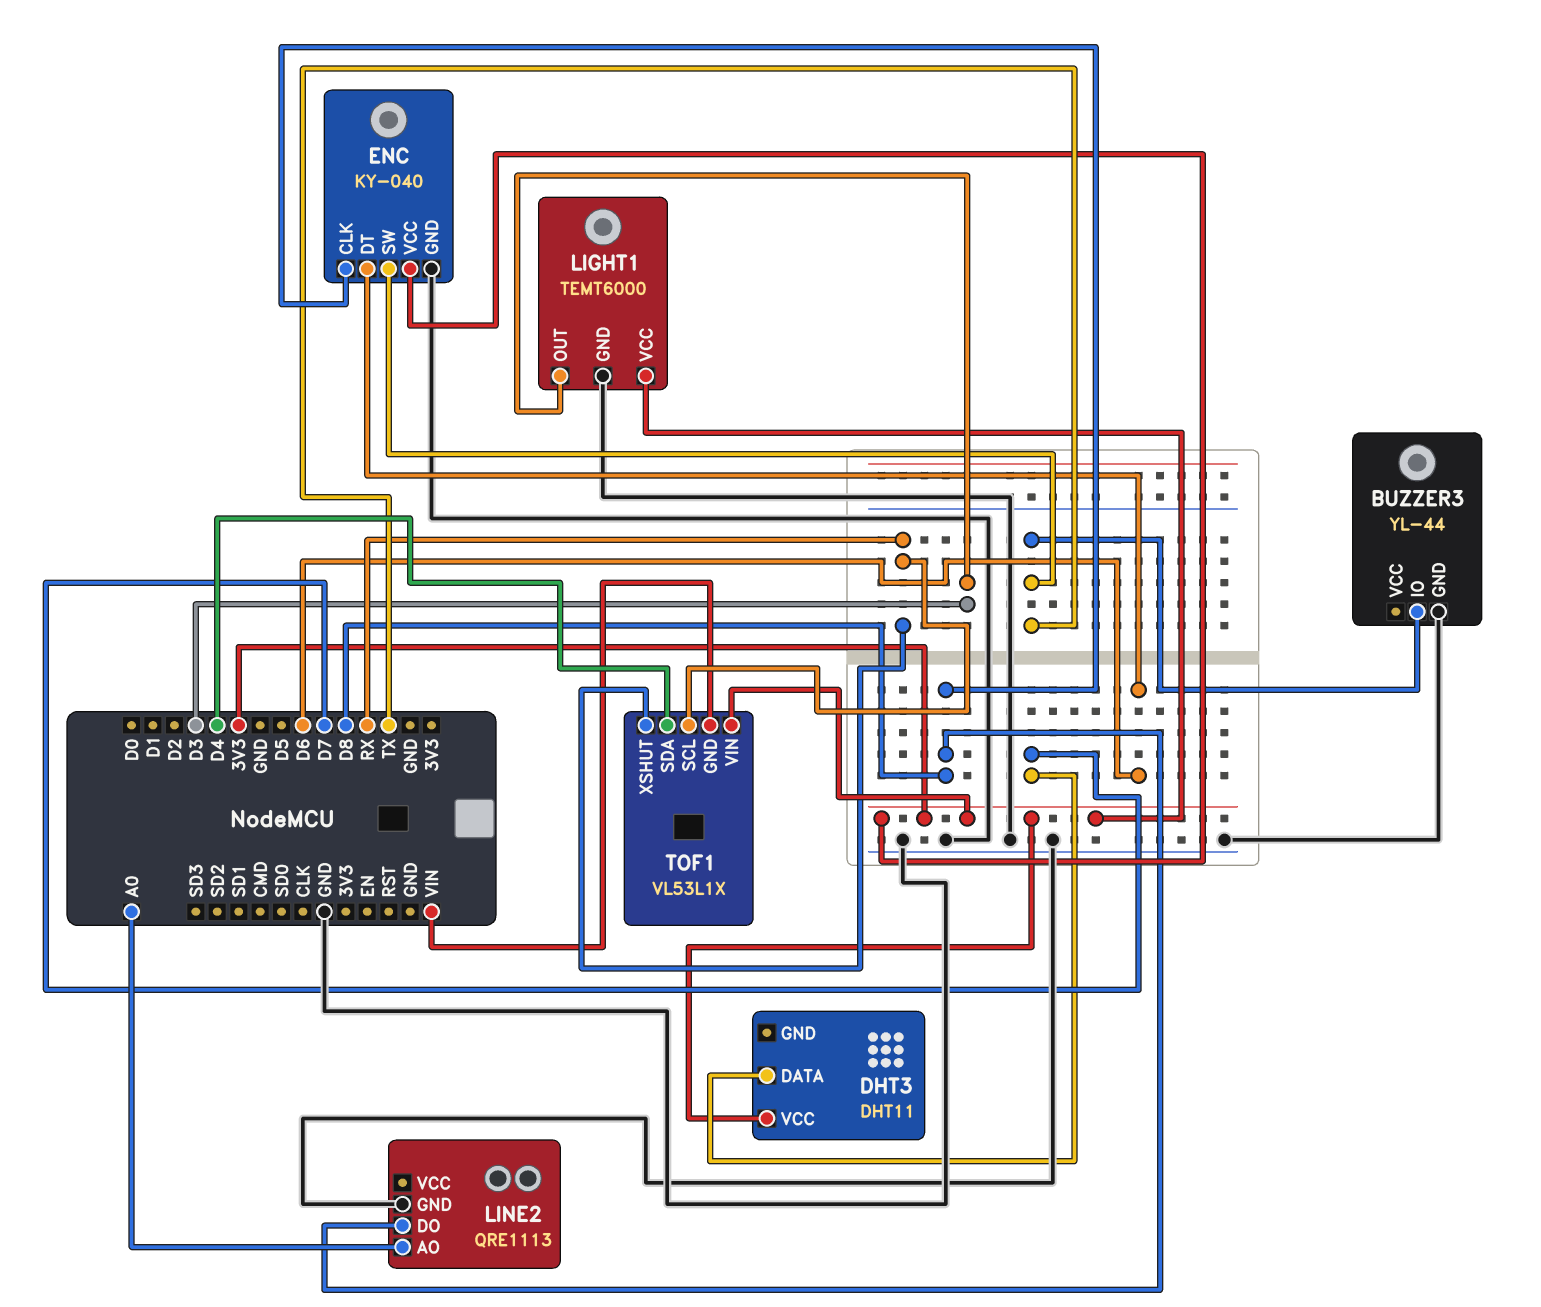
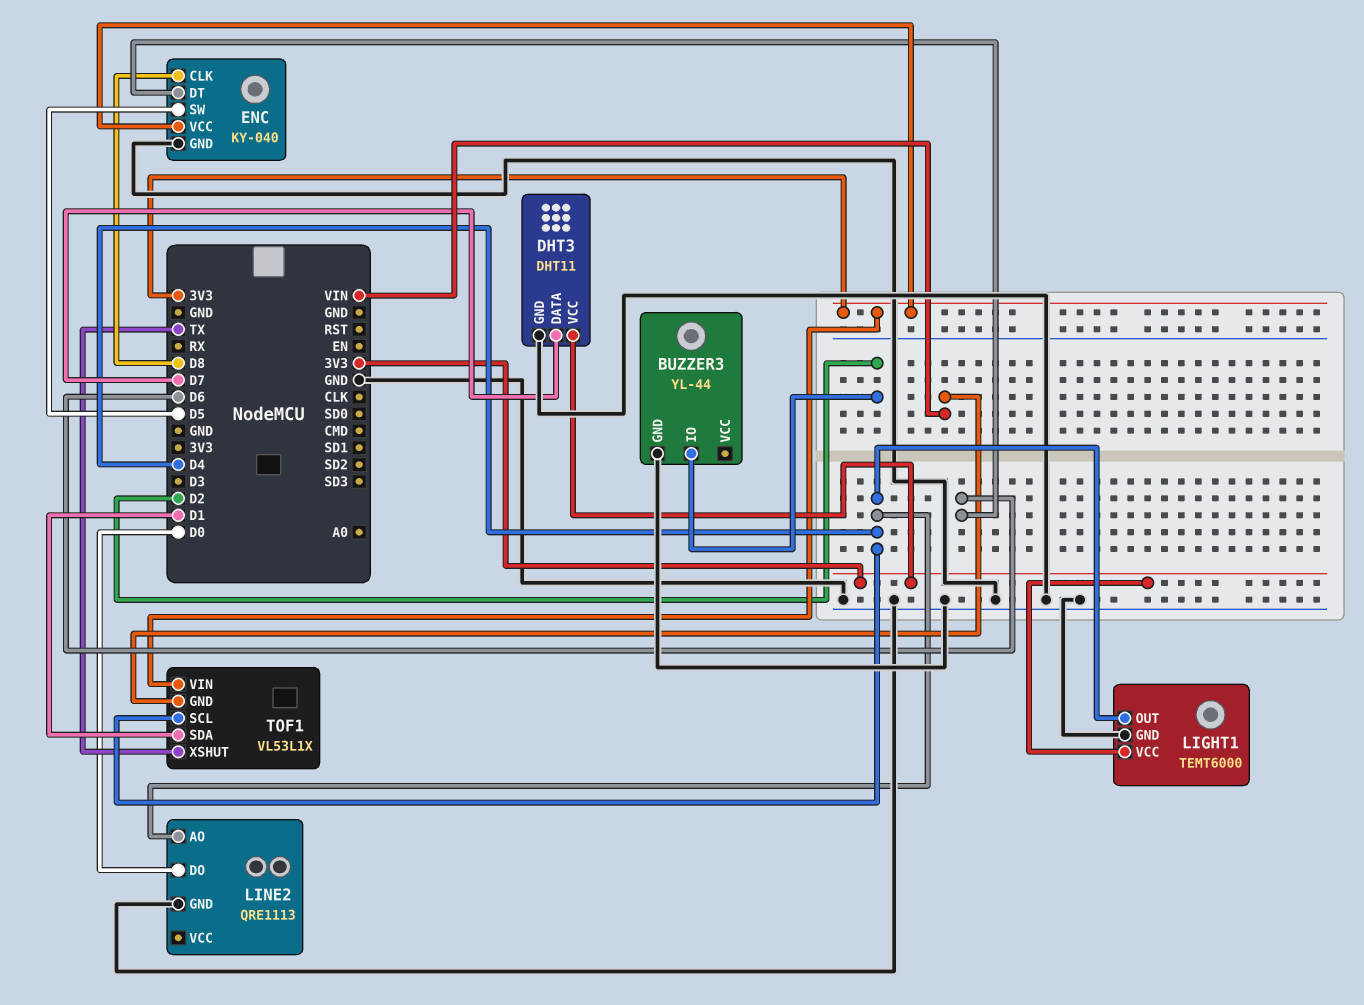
BUZZER3 pin IO: TX -> D2
DHT3 pin GND: none -> GND
ENC pin SW: TX -> D5
LIGHT1 pin OUT: D3 -> D4
LINE2 pin AO: A0 -> D4
LINE2 pin DO: D8 -> D0
TOF1 pin SCL: RX -> D4
TOF1 pin SDA: D4 -> D1
TOF1 pin XSHUT: RX -> TX

